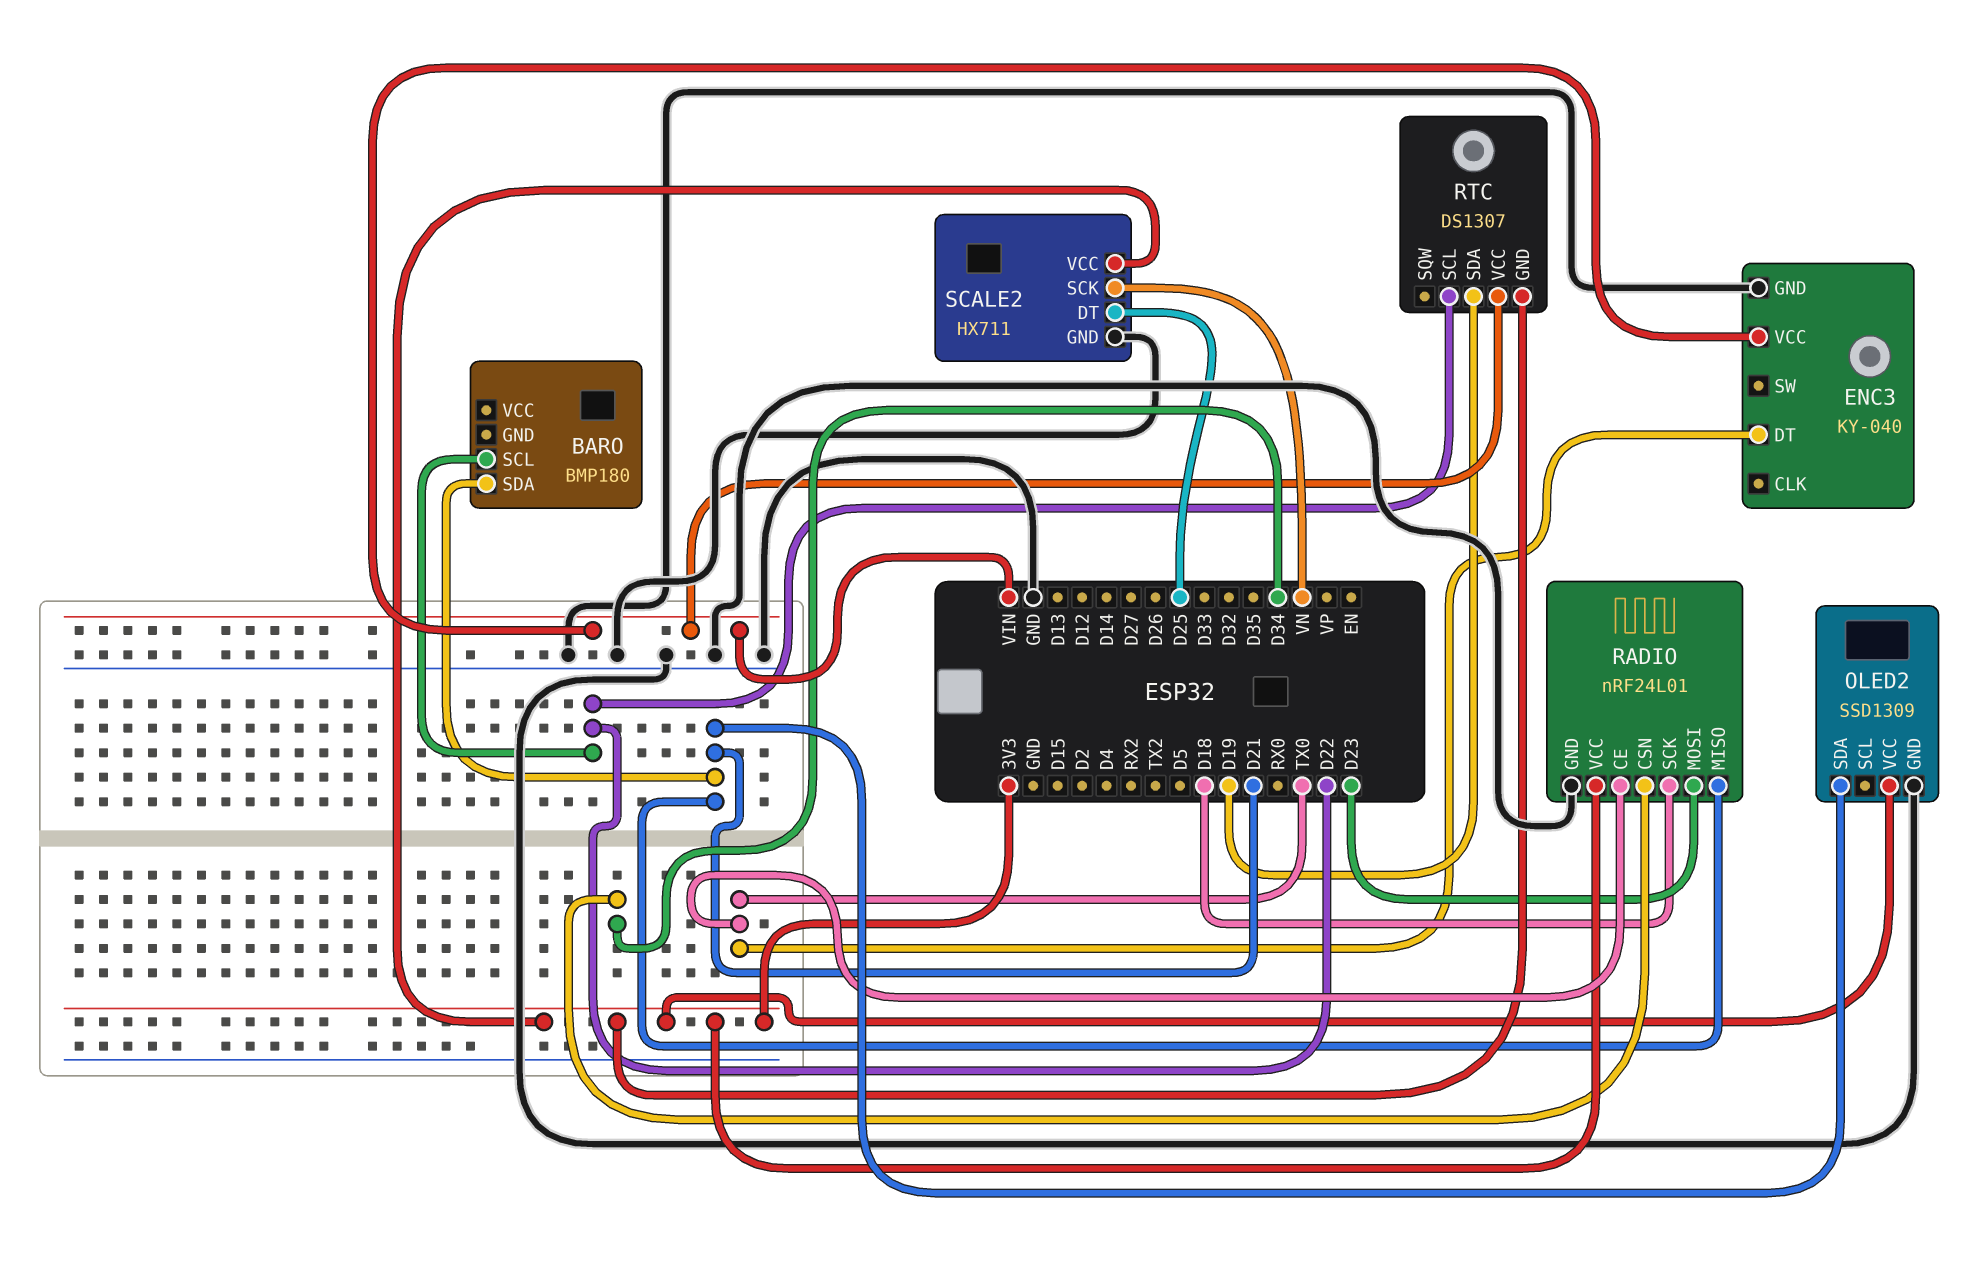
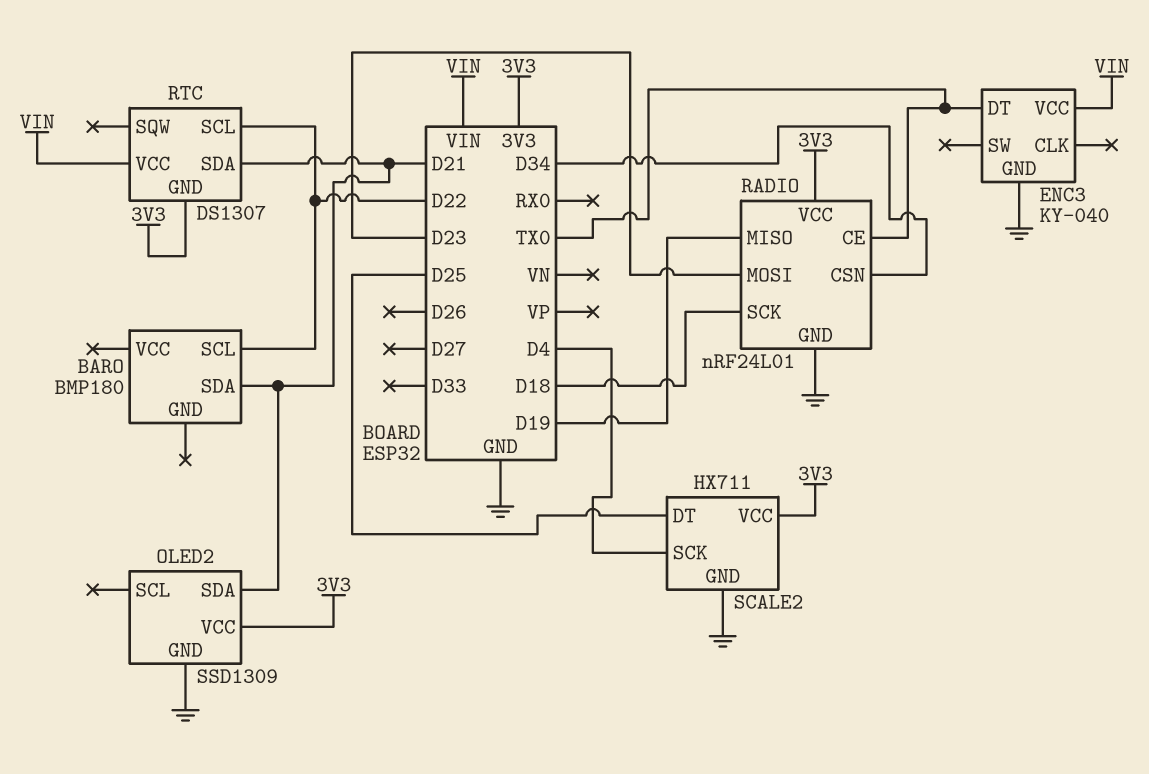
RADIO pin MISO: D21 -> D19
RTC pin SDA: D19 -> D21
SCALE2 pin SCK: VN -> D4

